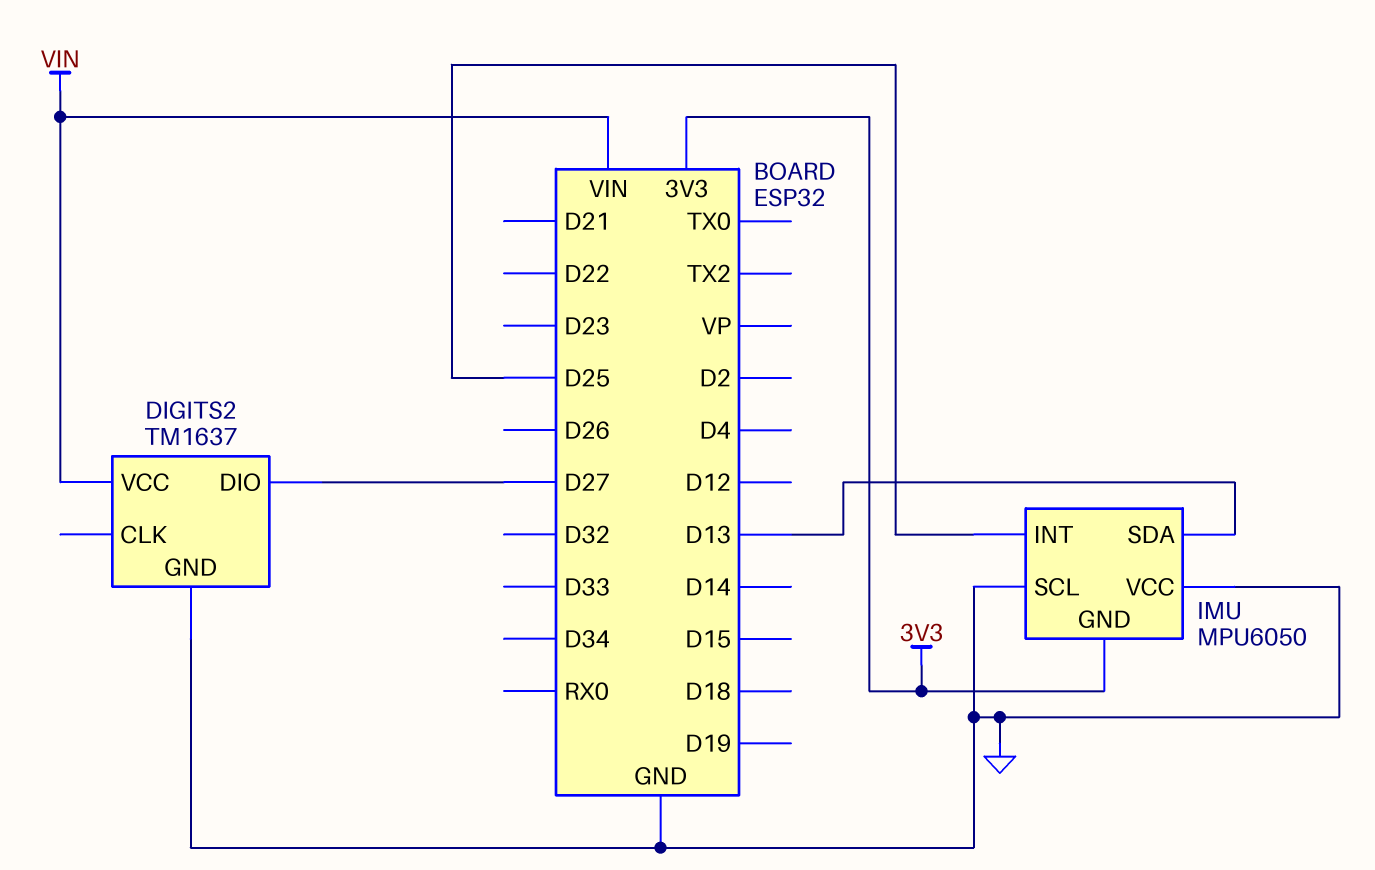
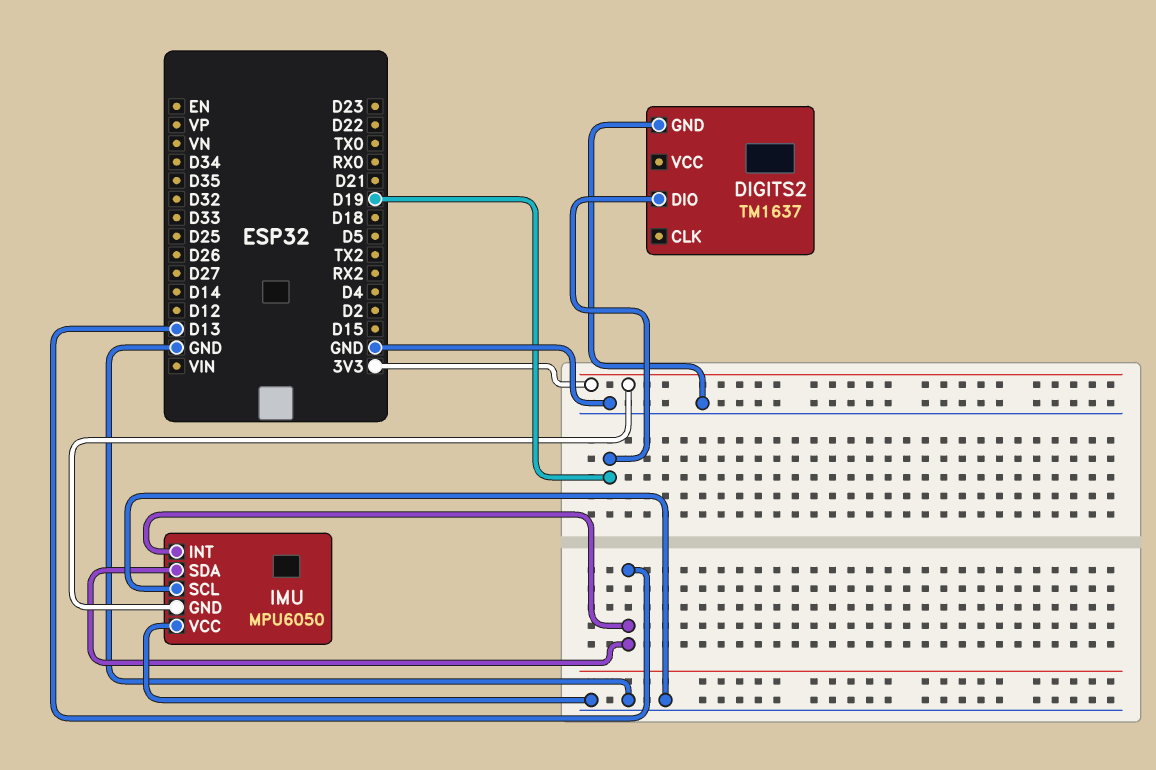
DIGITS2 pin DIO: D27 -> D19
DIGITS2 pin VCC: VIN -> none
IMU pin INT: D25 -> D13

